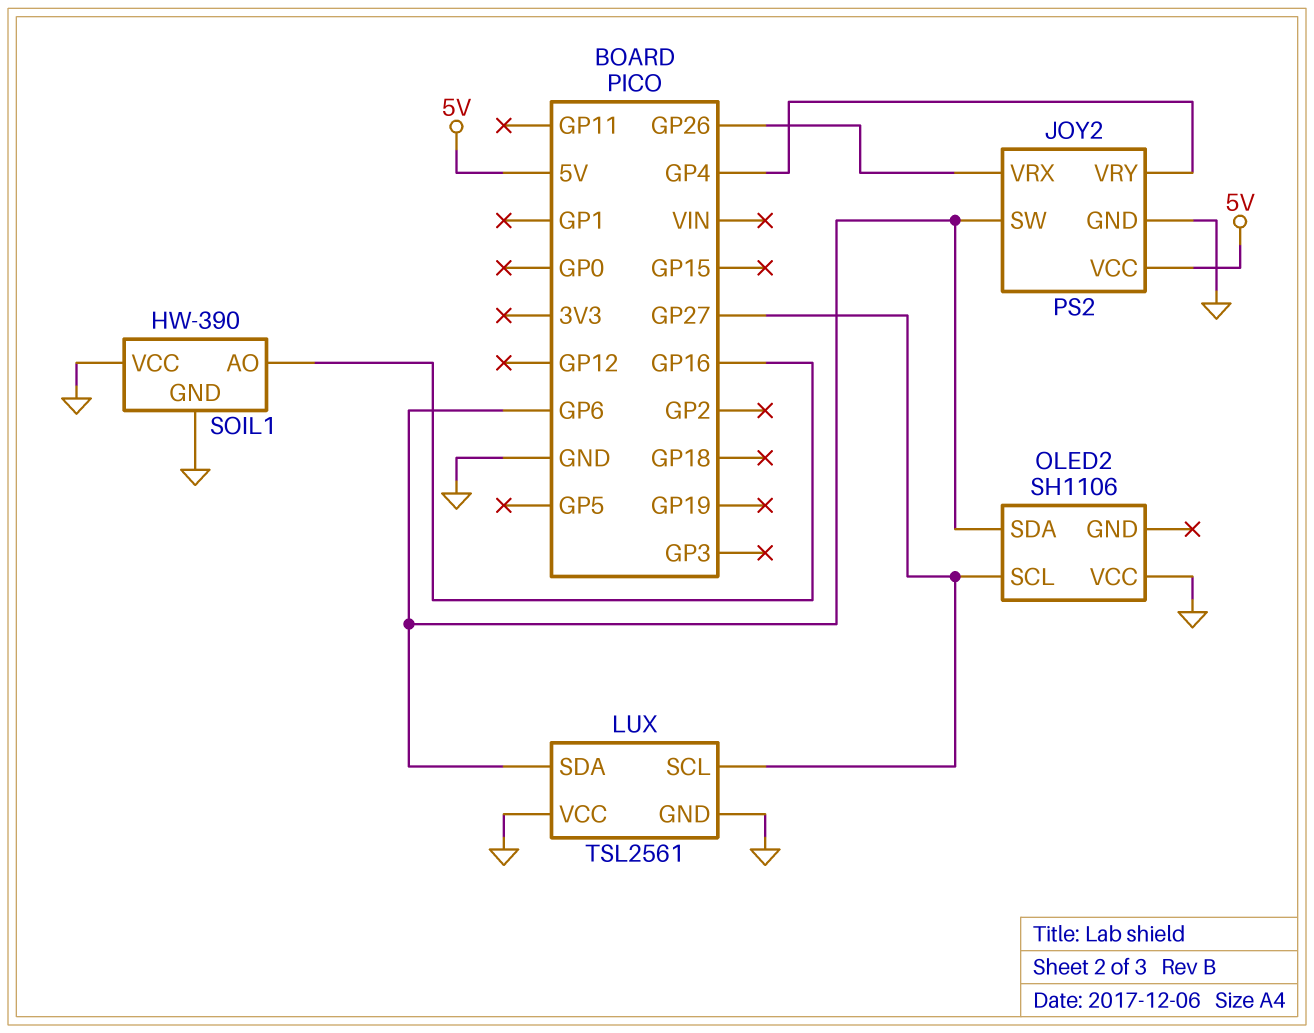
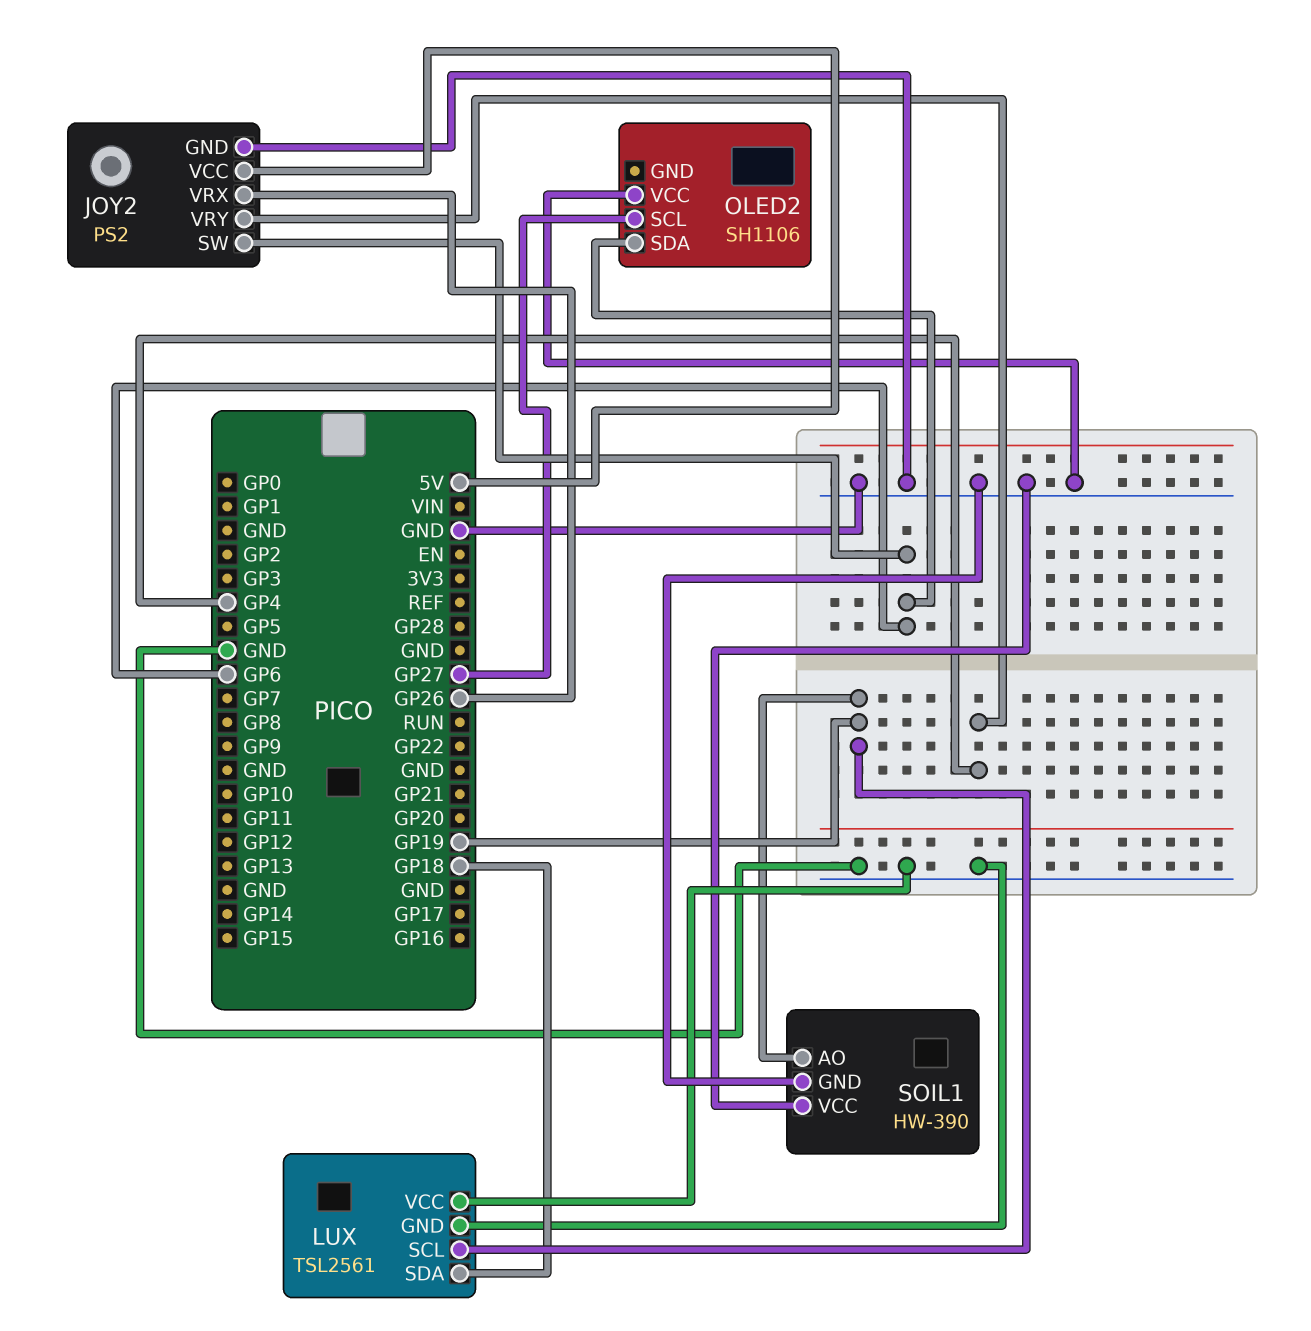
LUX pin SCL: GP27 -> GP19
LUX pin SDA: GP6 -> GP18
SOIL1 pin AO: GP16 -> GP19

